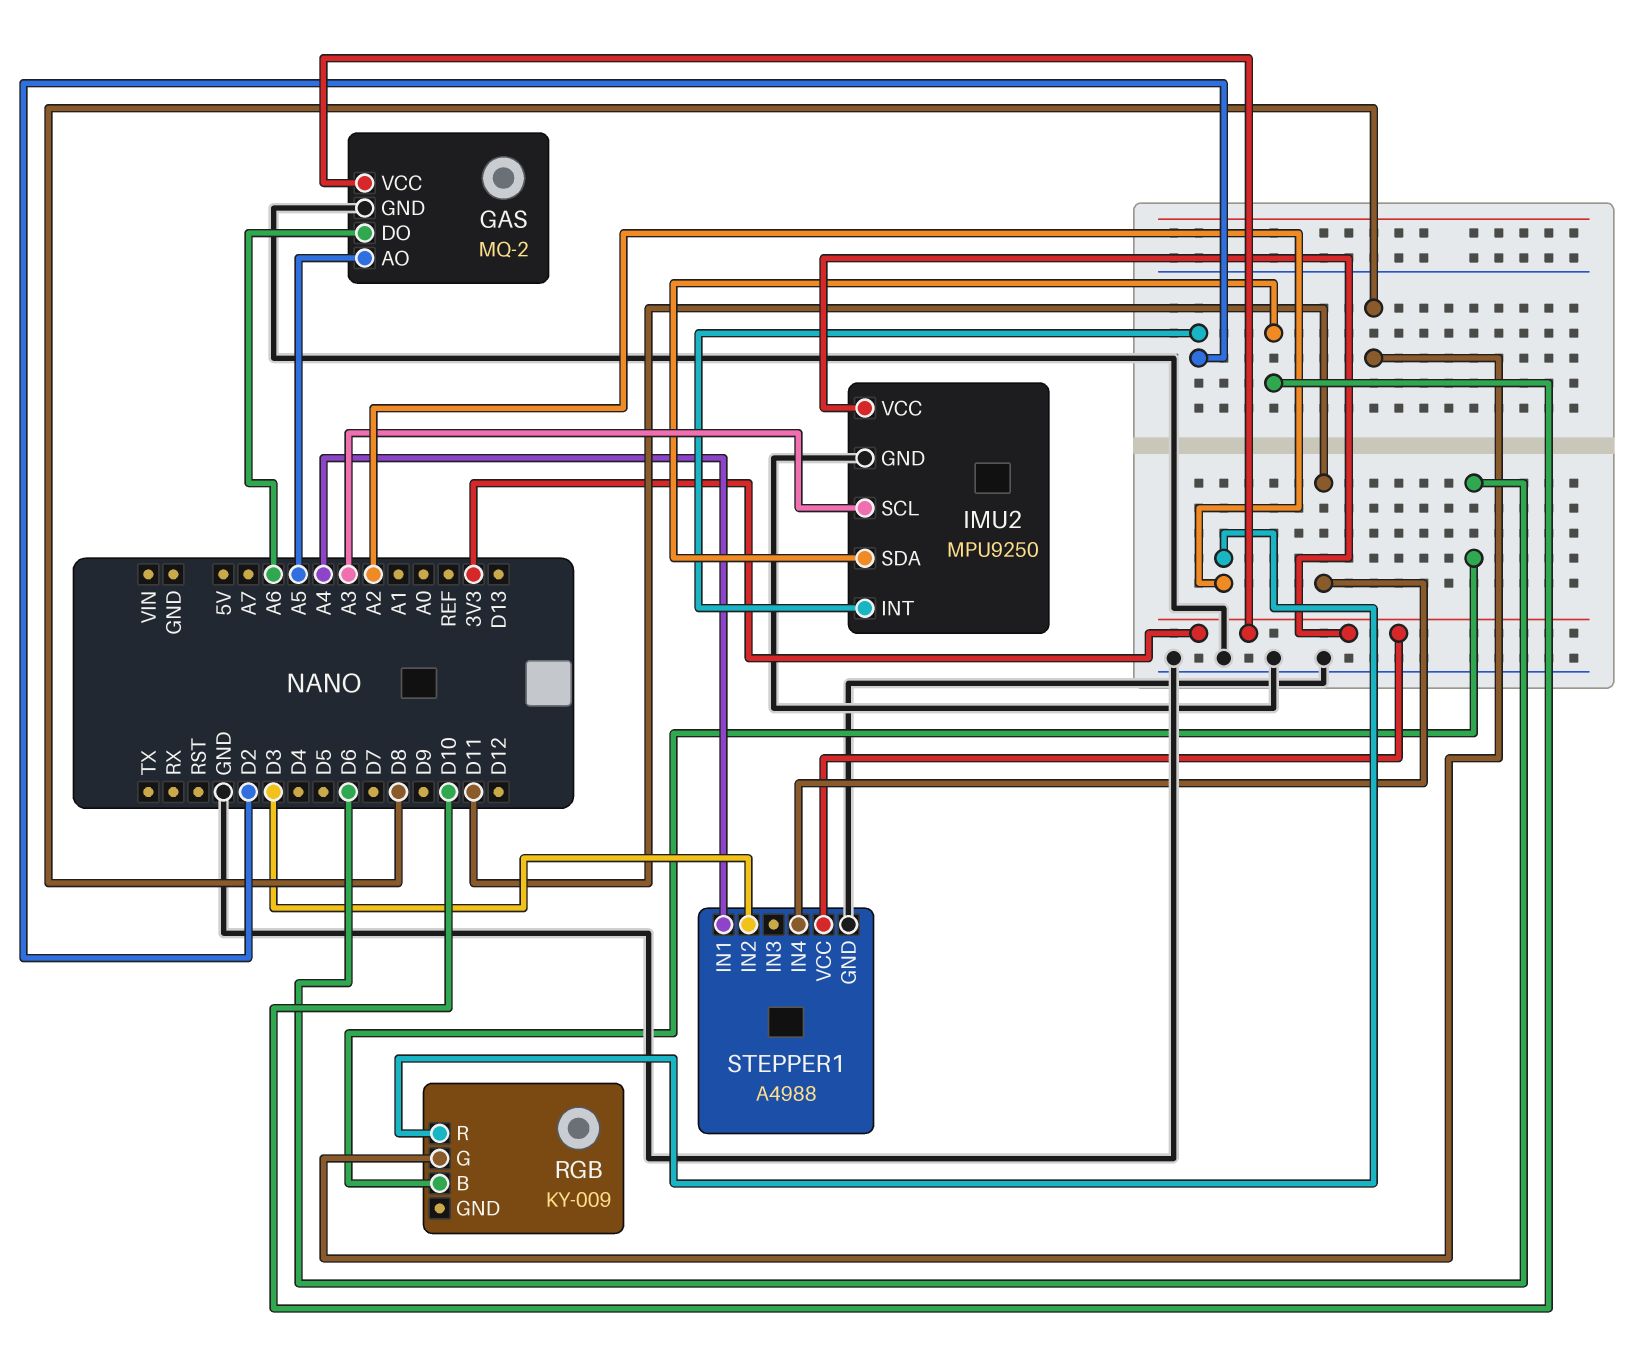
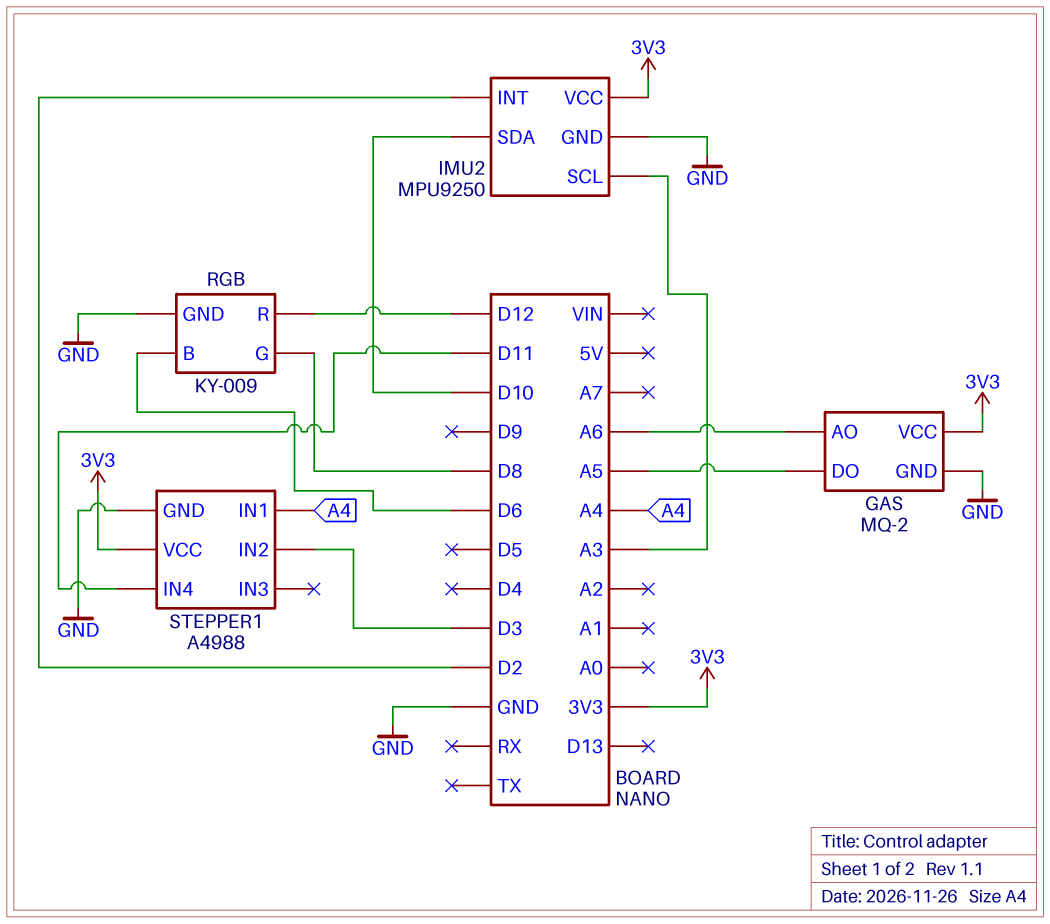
GAS pin AO: A5 -> A6
GAS pin DO: A6 -> A5
RGB pin GND: none -> GND
RGB pin R: A2 -> D12

